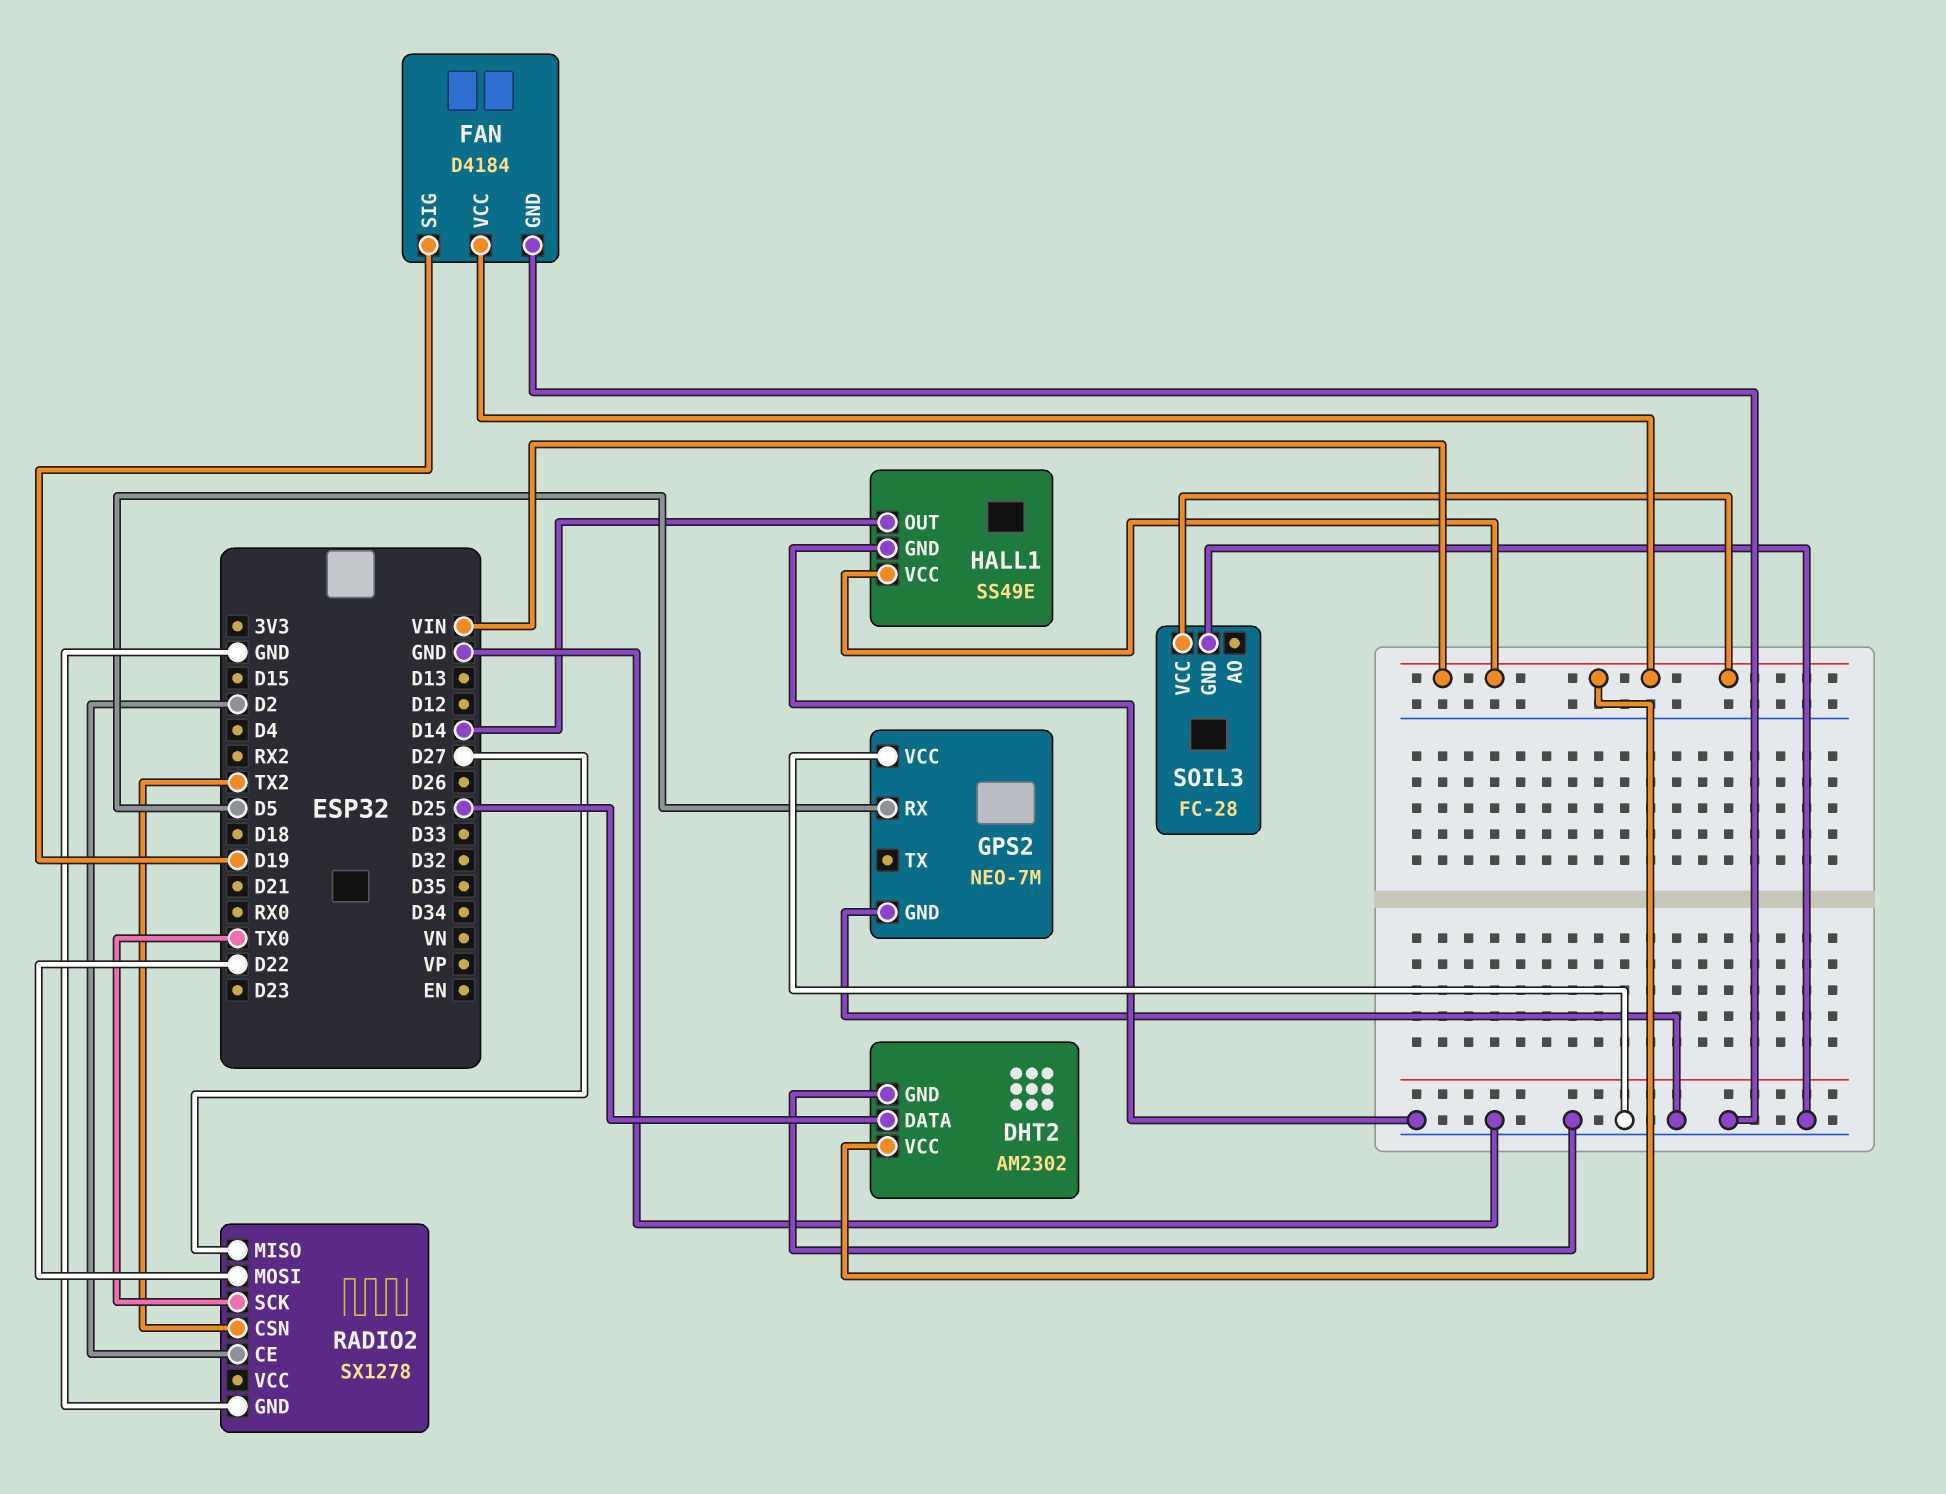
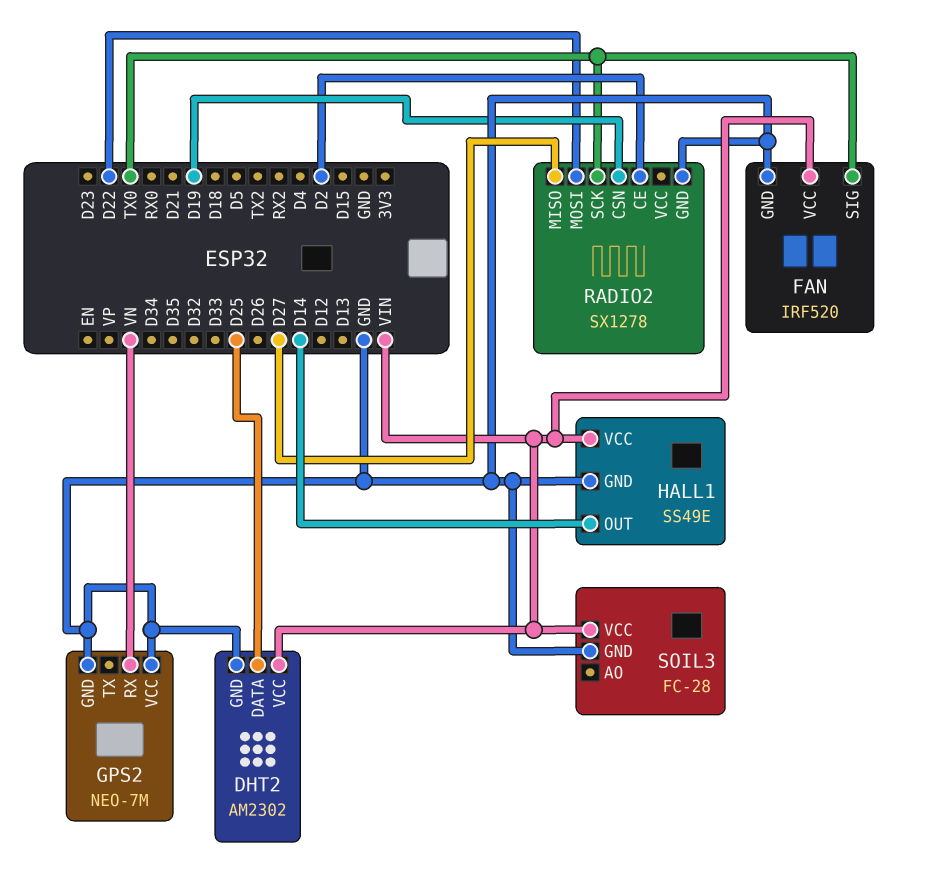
FAN: D4184 -> IRF520
FAN pin SIG: D19 -> TX0
GPS2 pin RX: D5 -> VN
RADIO2 pin CSN: TX2 -> D19

